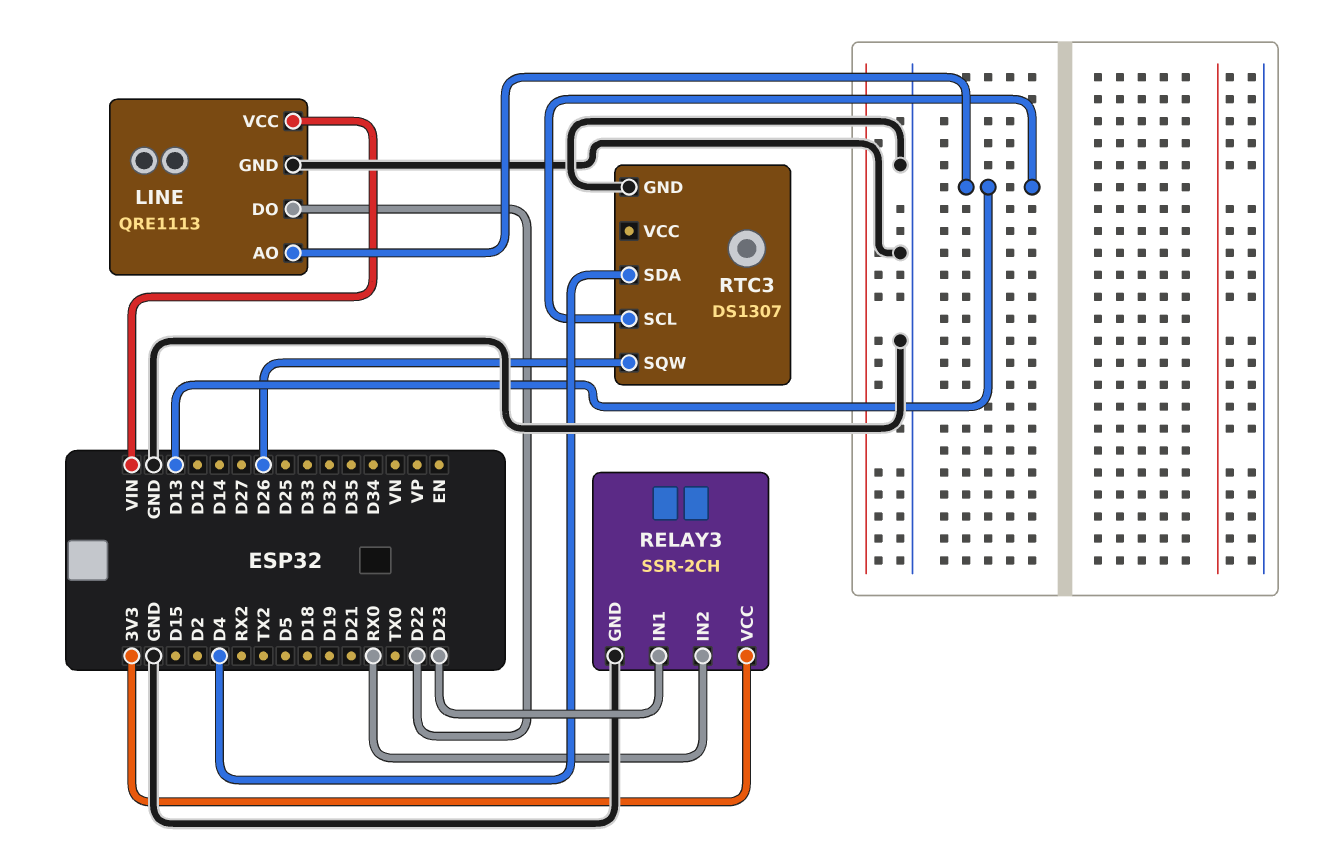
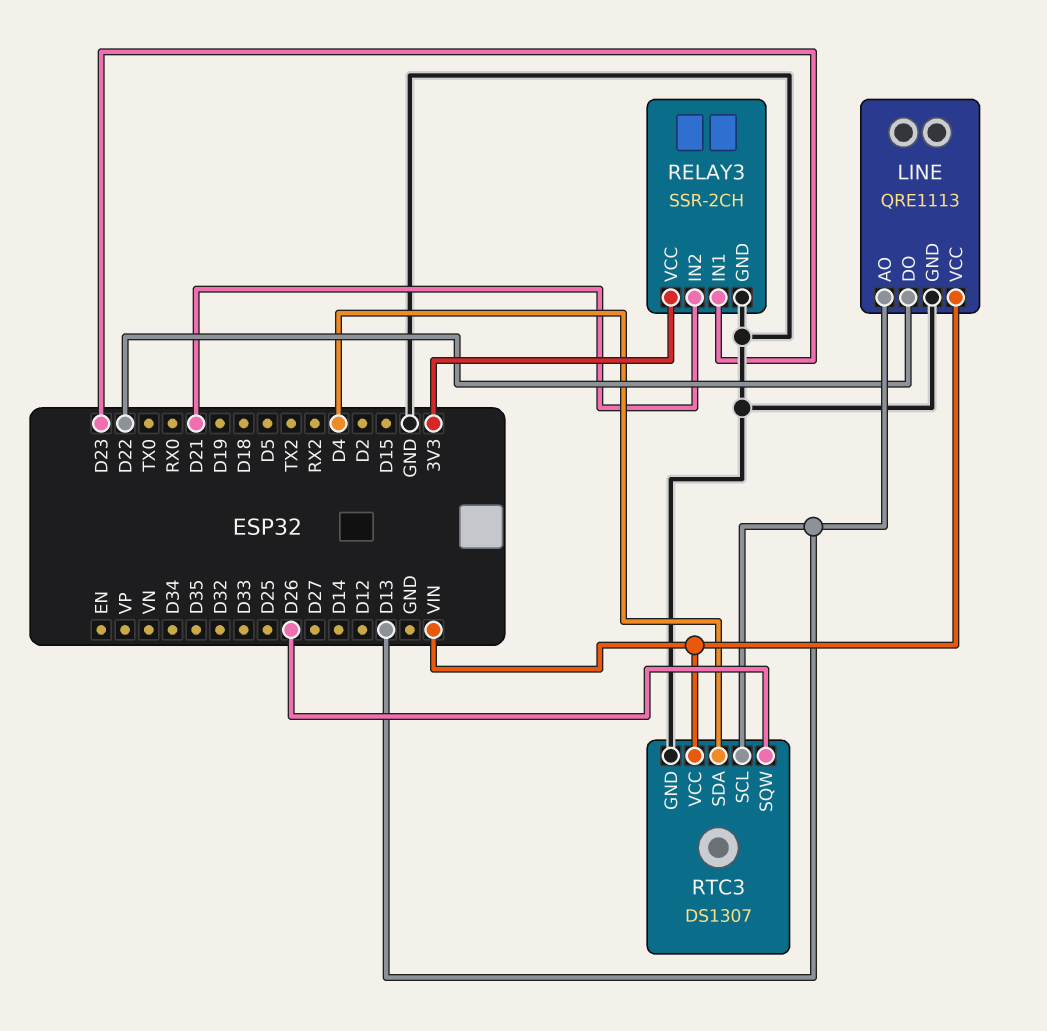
RELAY3 pin IN2: RX0 -> D21
RTC3 pin VCC: none -> VIN

